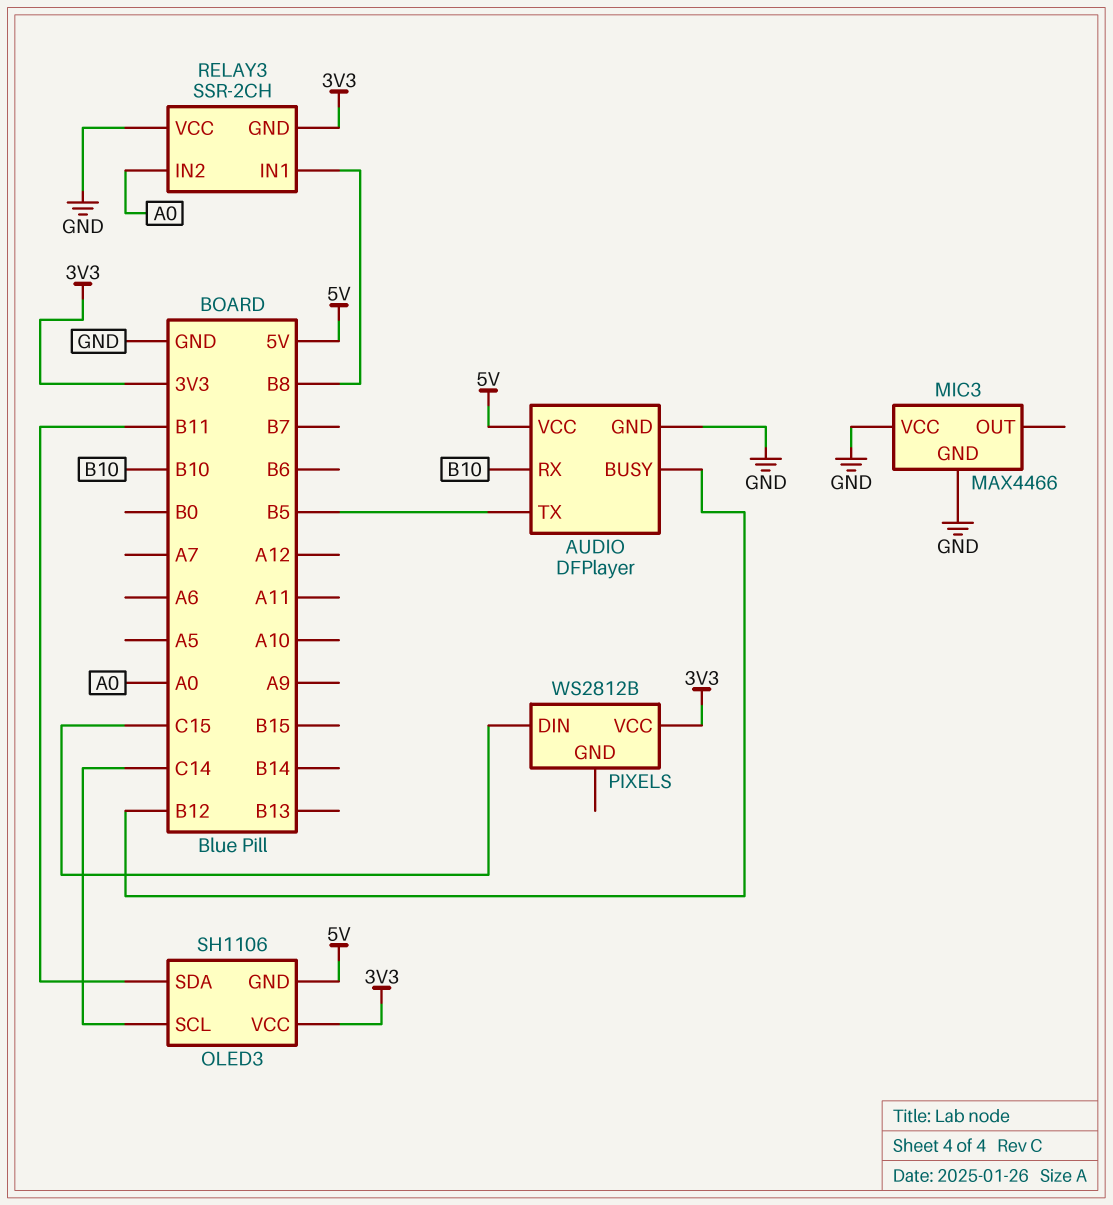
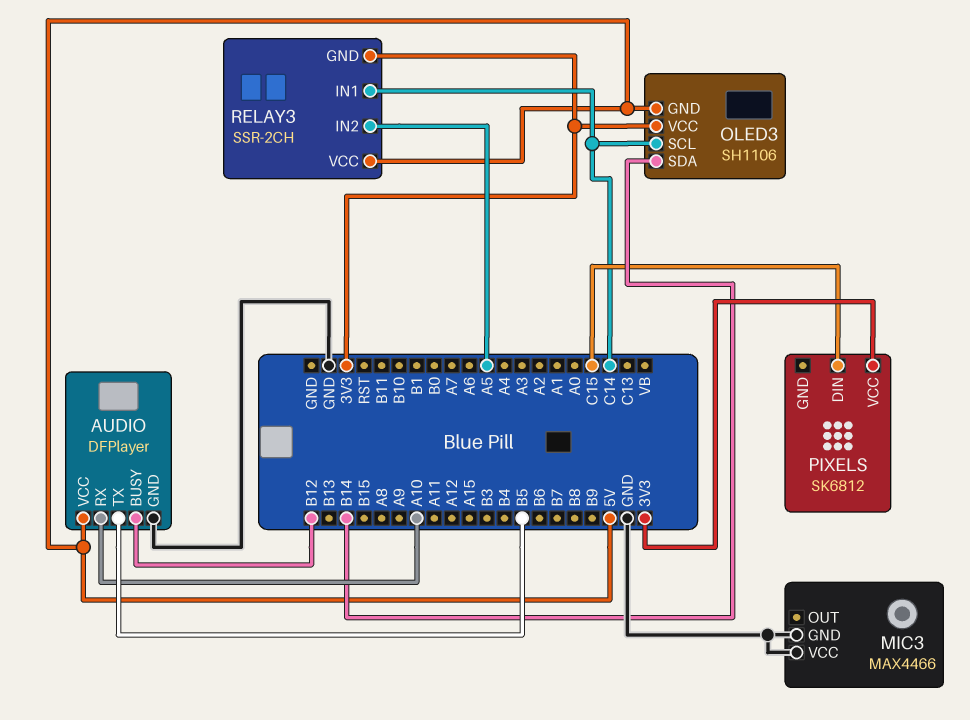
AUDIO pin RX: B10 -> A10
OLED3 pin SDA: B11 -> B14
PIXELS: WS2812B -> SK6812
RELAY3 pin IN1: B8 -> C14
RELAY3 pin IN2: A0 -> A5
RELAY3 pin VCC: GND -> 5V

